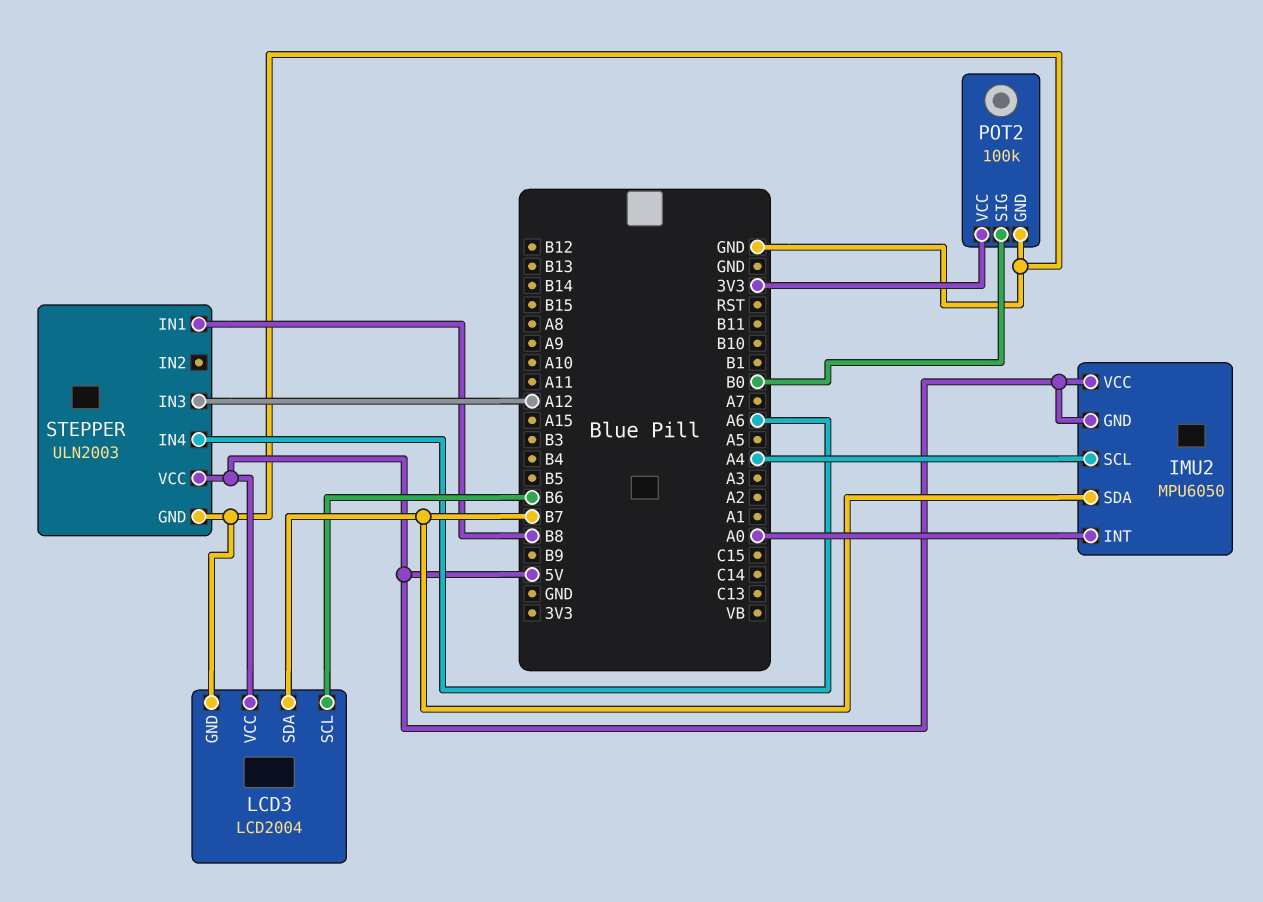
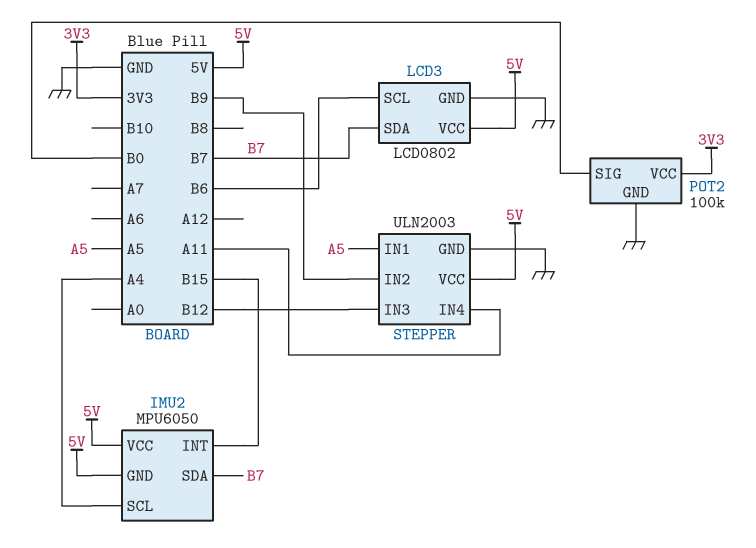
IMU2 pin INT: A0 -> B15
LCD3: LCD2004 -> LCD0802
STEPPER pin IN1: B8 -> A5
STEPPER pin IN2: none -> B9
STEPPER pin IN3: A12 -> B12
STEPPER pin IN4: A6 -> A11

